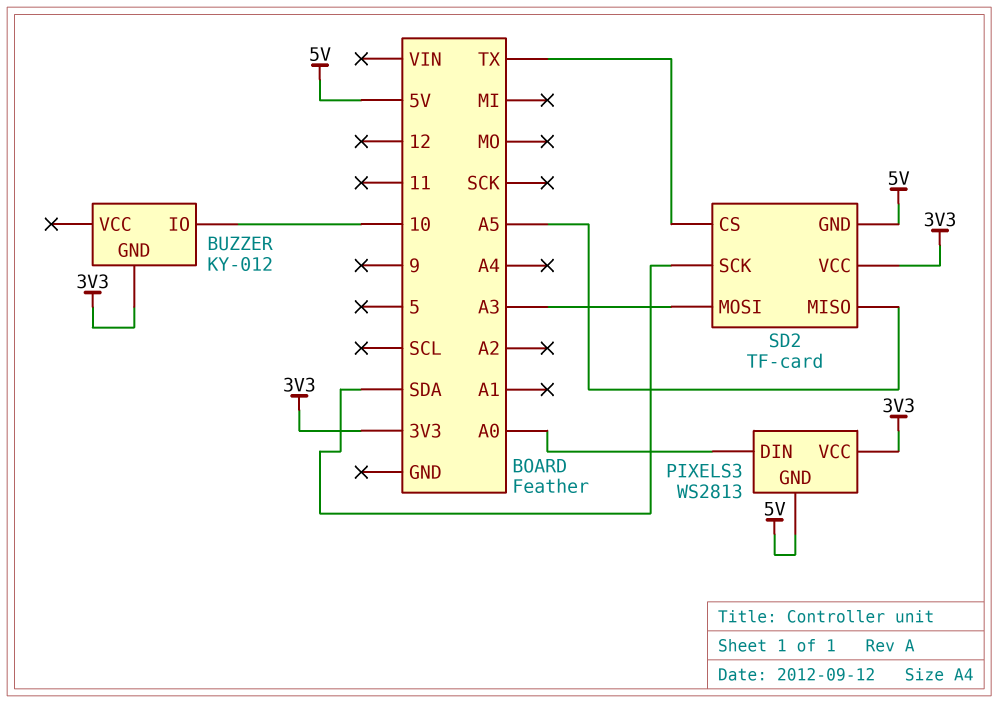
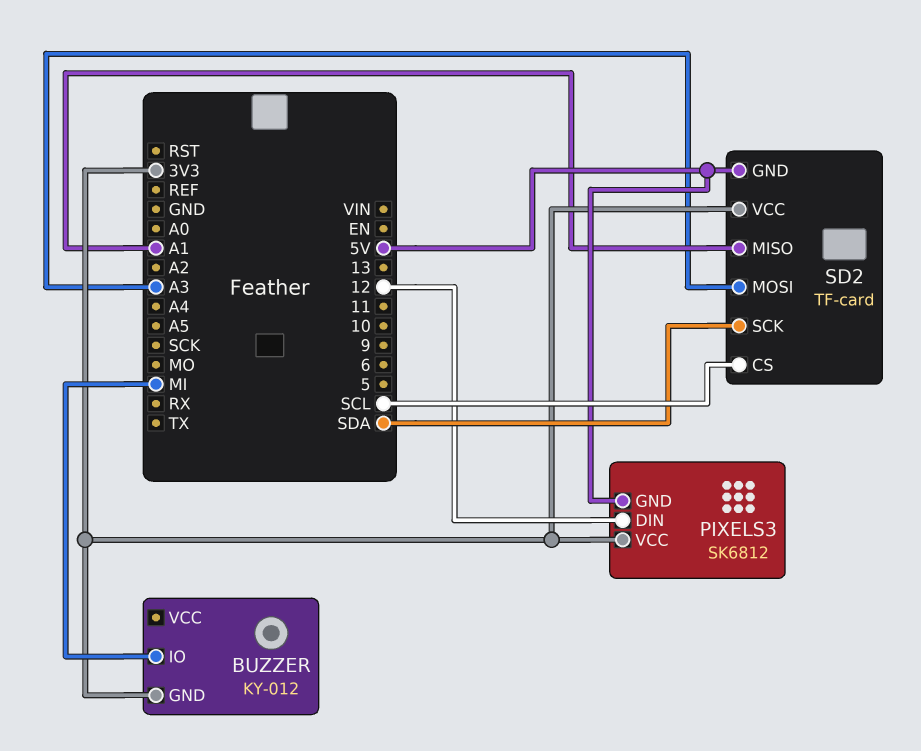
BUZZER pin IO: 10 -> MI
PIXELS3: WS2813 -> SK6812
PIXELS3 pin DIN: A0 -> 12
SD2 pin CS: TX -> SCL
SD2 pin MISO: A5 -> A1

